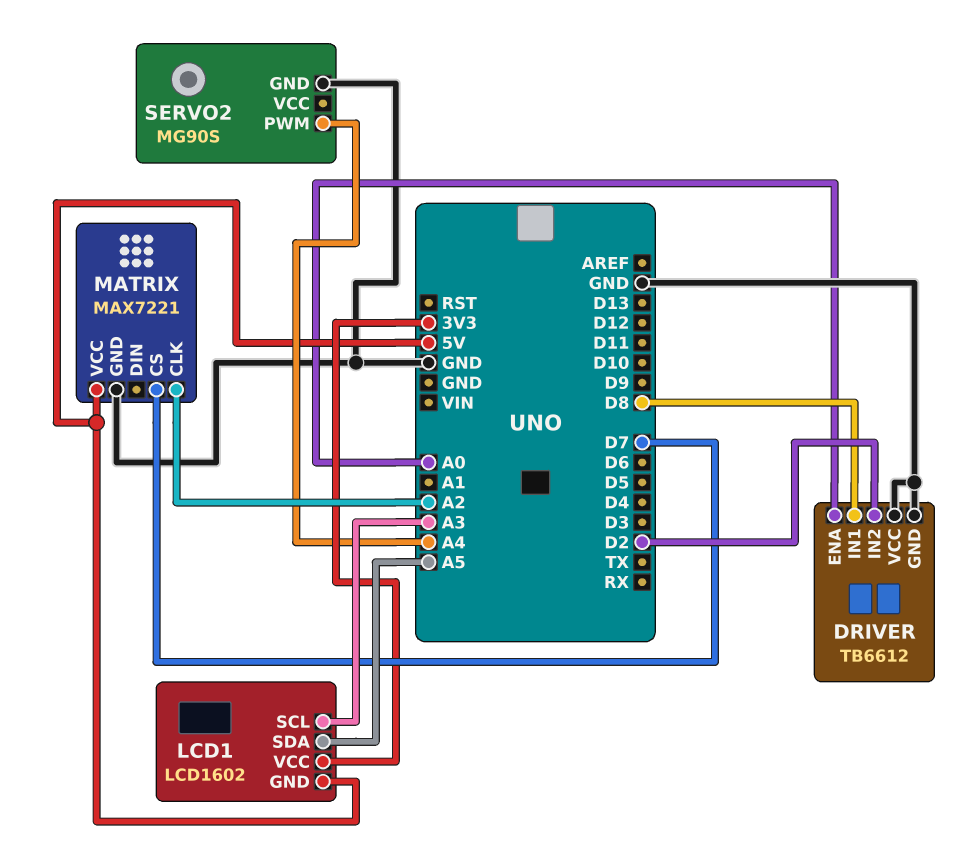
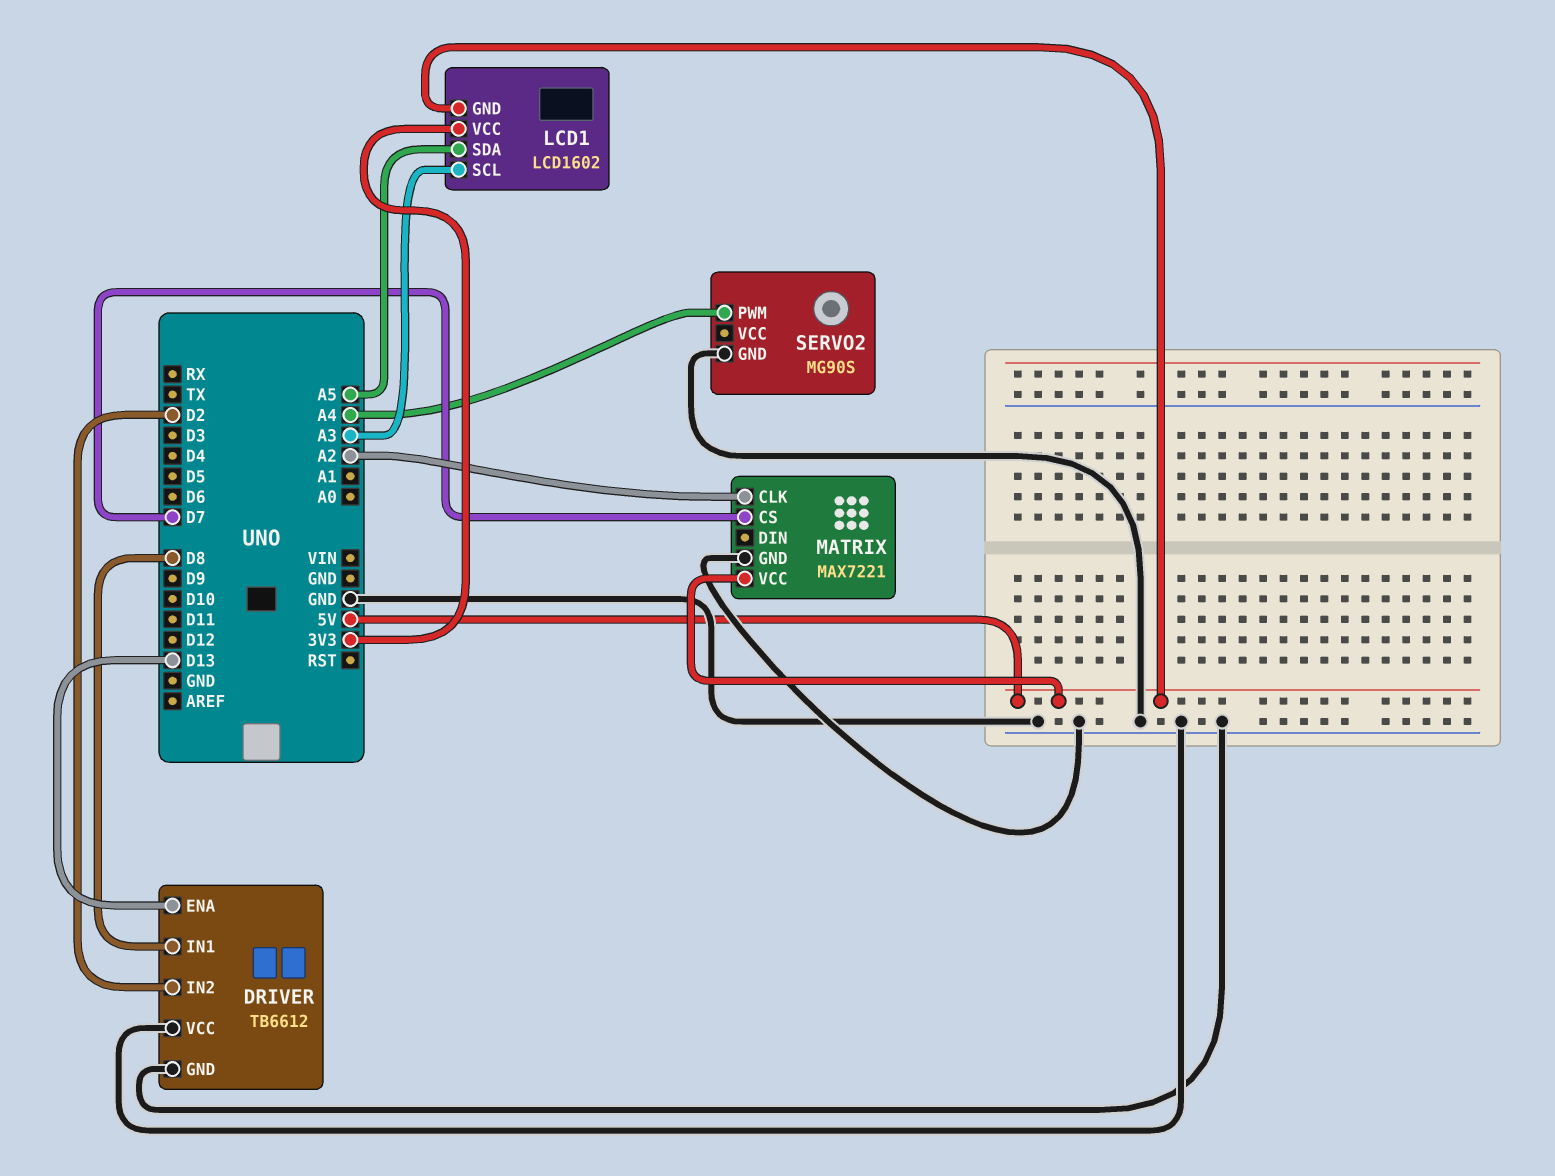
DRIVER pin ENA: A0 -> D13

